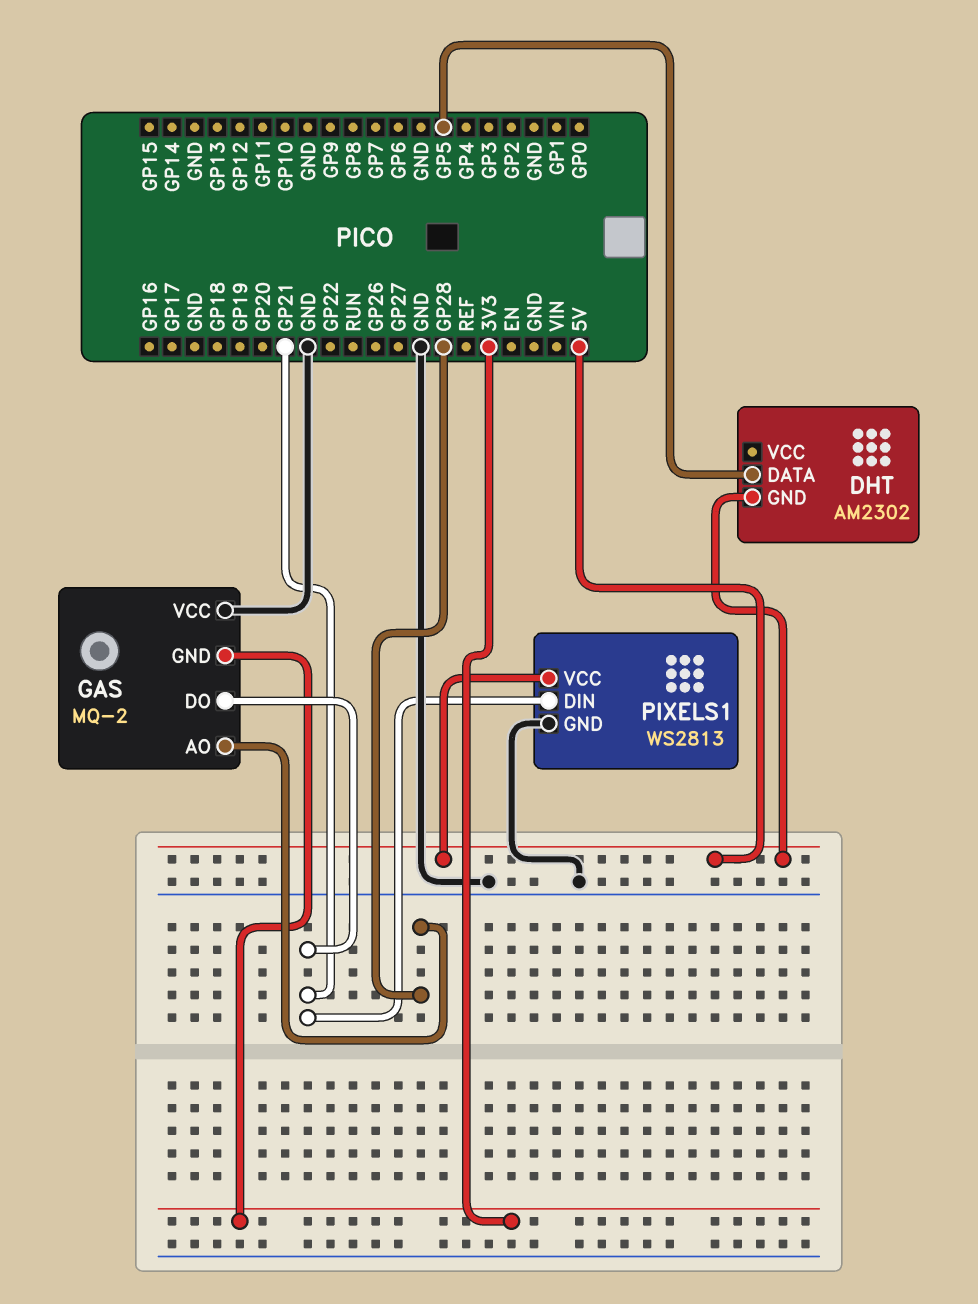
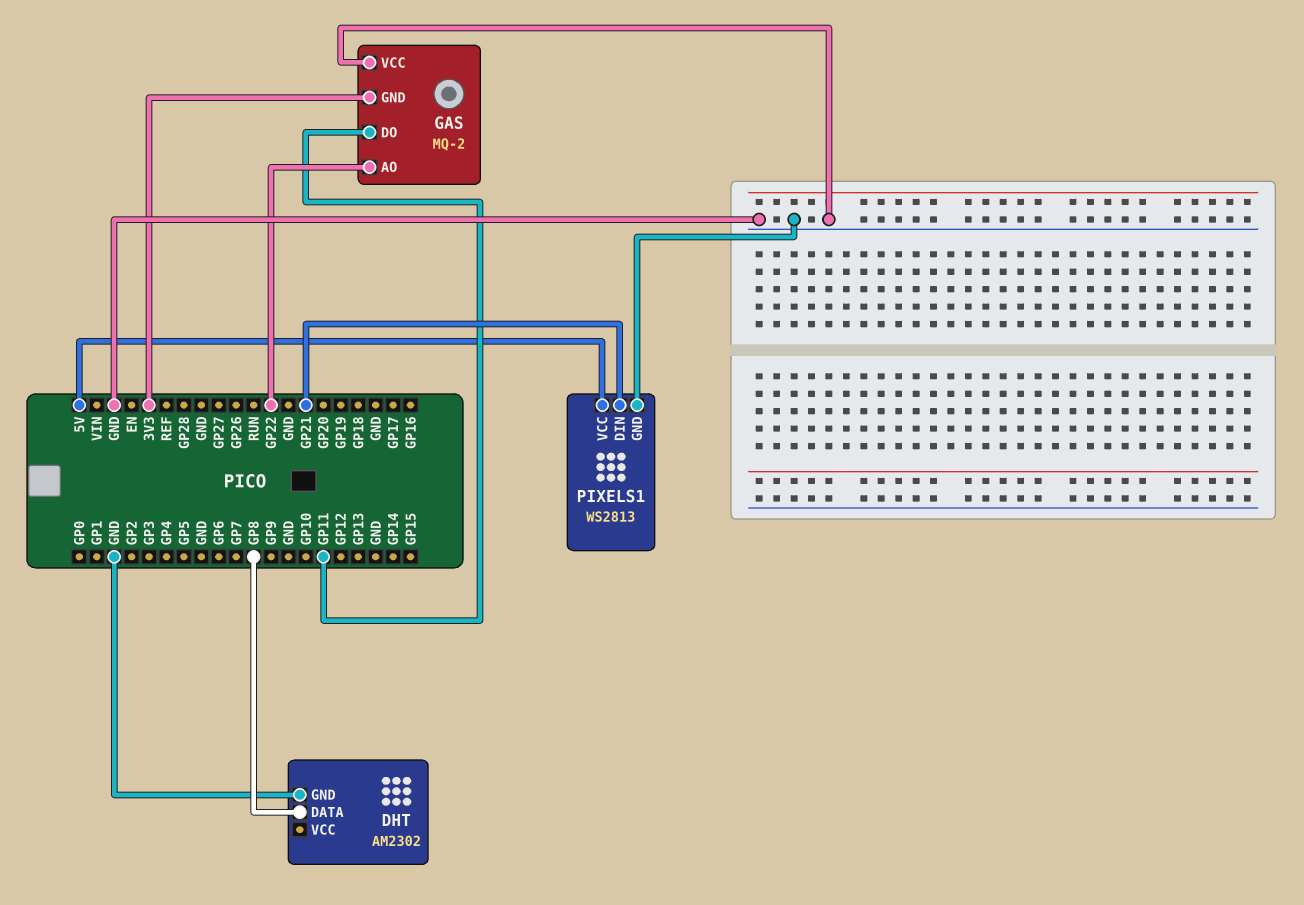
DHT pin DATA: GP5 -> GP8
DHT pin GND: 5V -> GND
GAS pin AO: GP28 -> GP22
GAS pin DO: GP21 -> GP11

